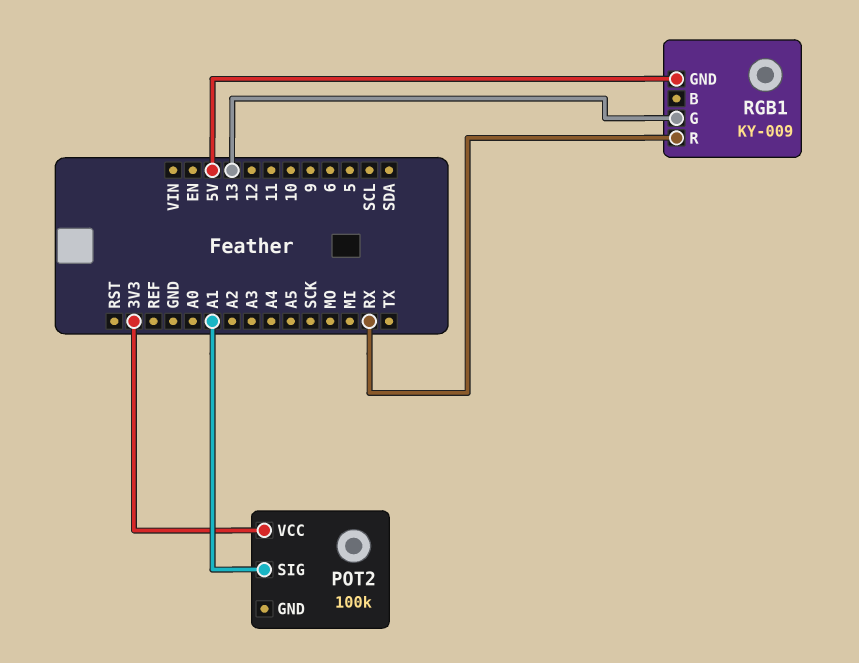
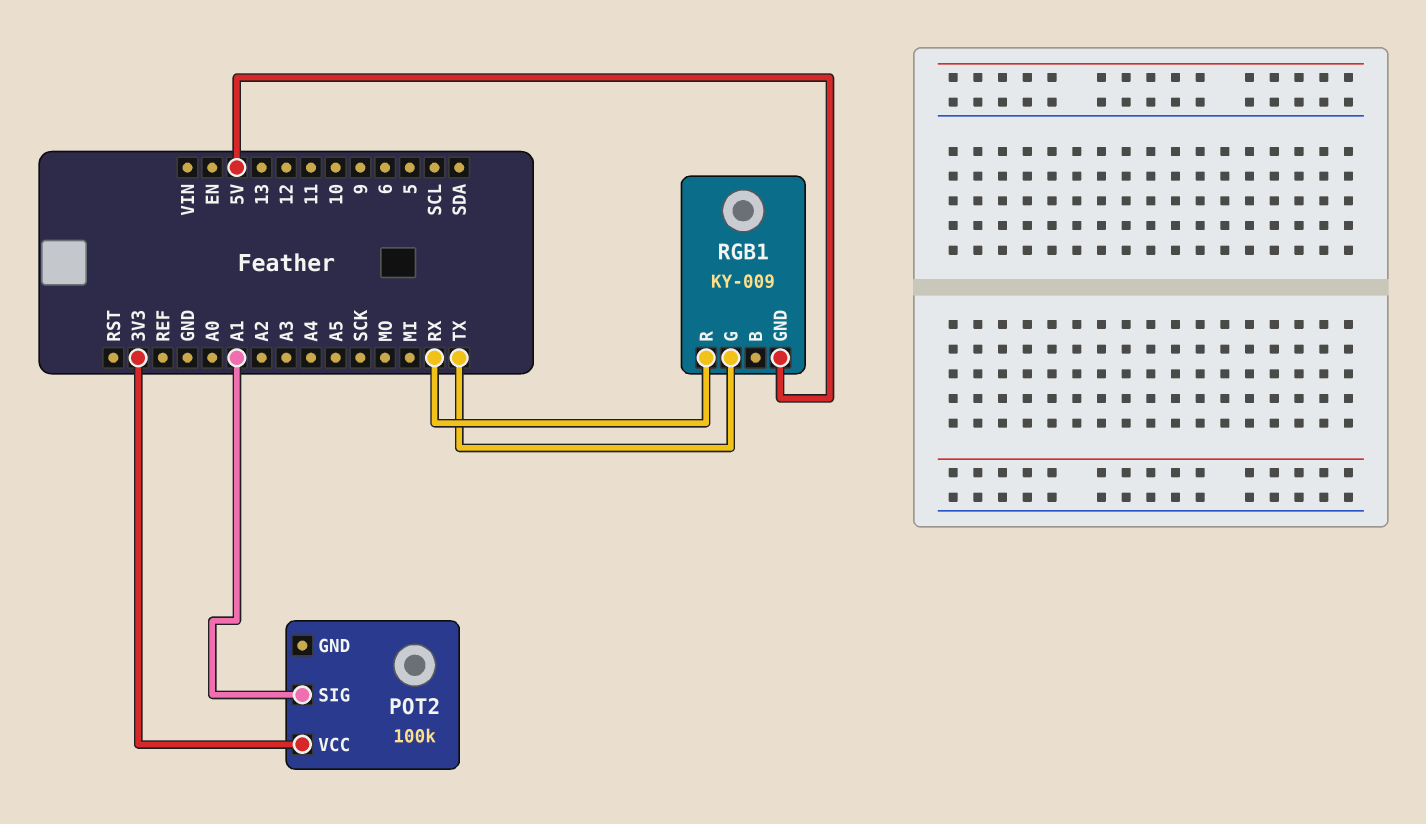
RGB1 pin G: 13 -> TX

